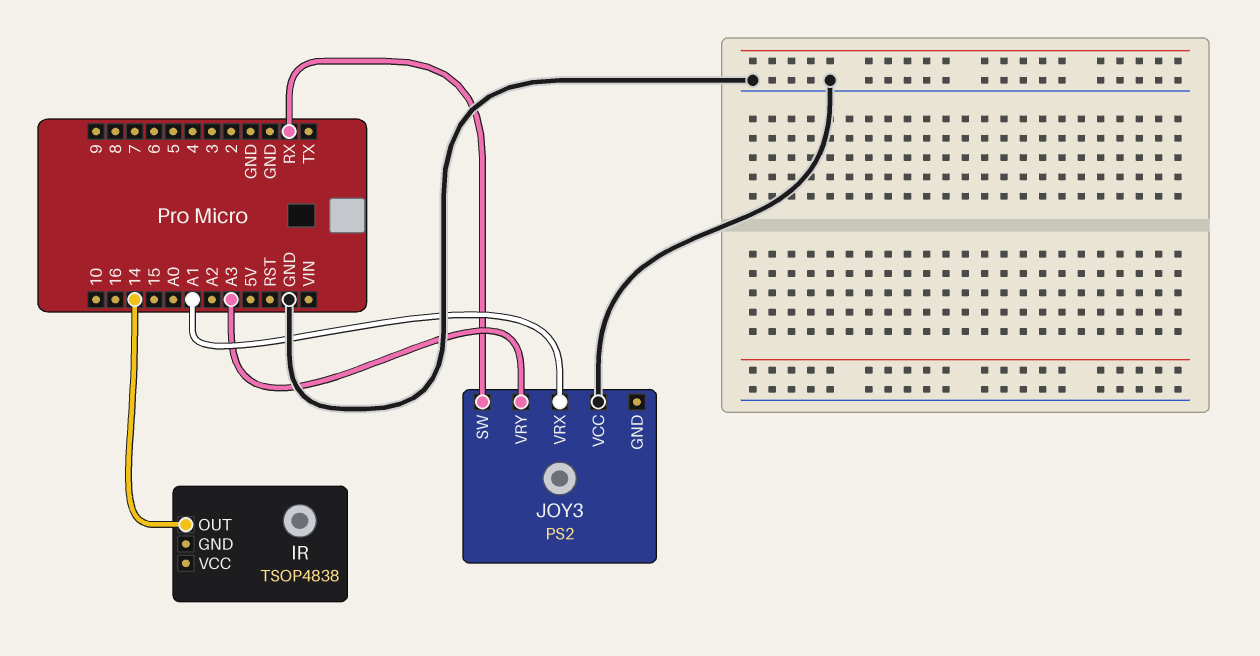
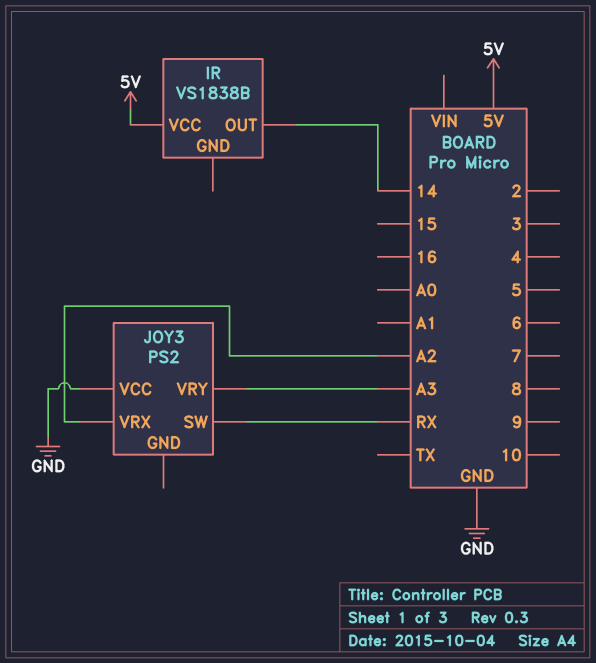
IR: TSOP4838 -> VS1838B
IR pin VCC: none -> 5V
JOY3 pin VRX: A1 -> A2

